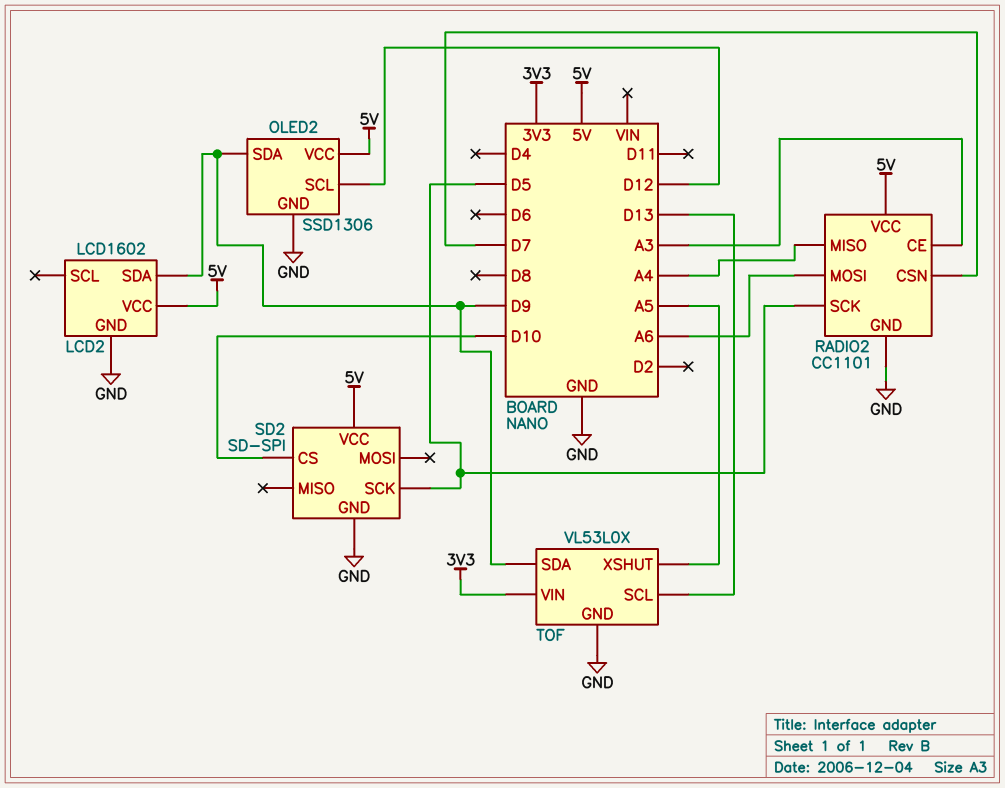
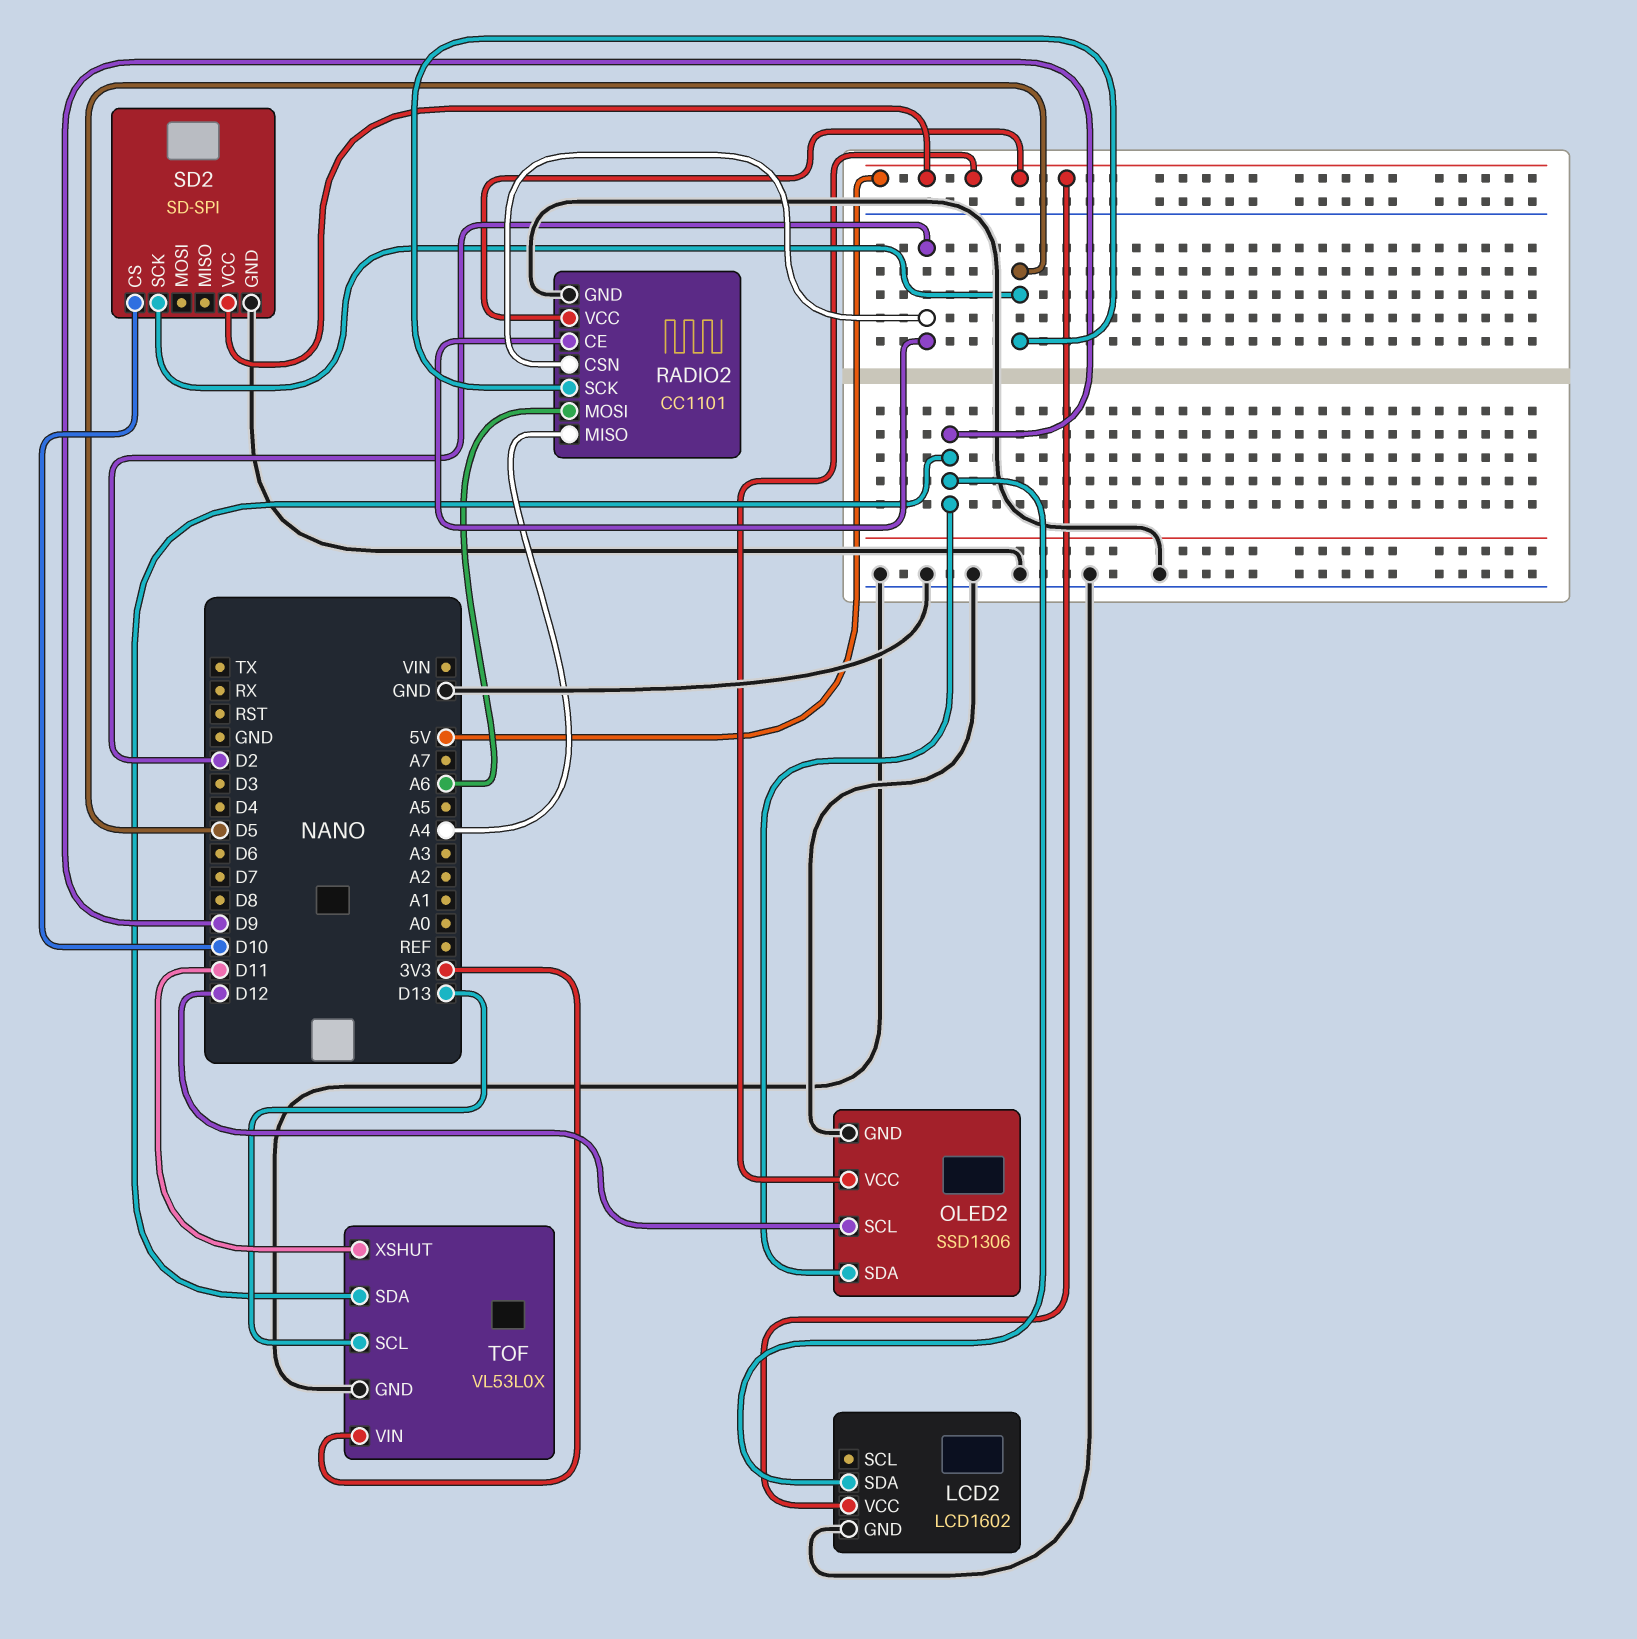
RADIO2 pin CE: A3 -> D2
RADIO2 pin CSN: D7 -> D2
TOF pin XSHUT: A5 -> D11

